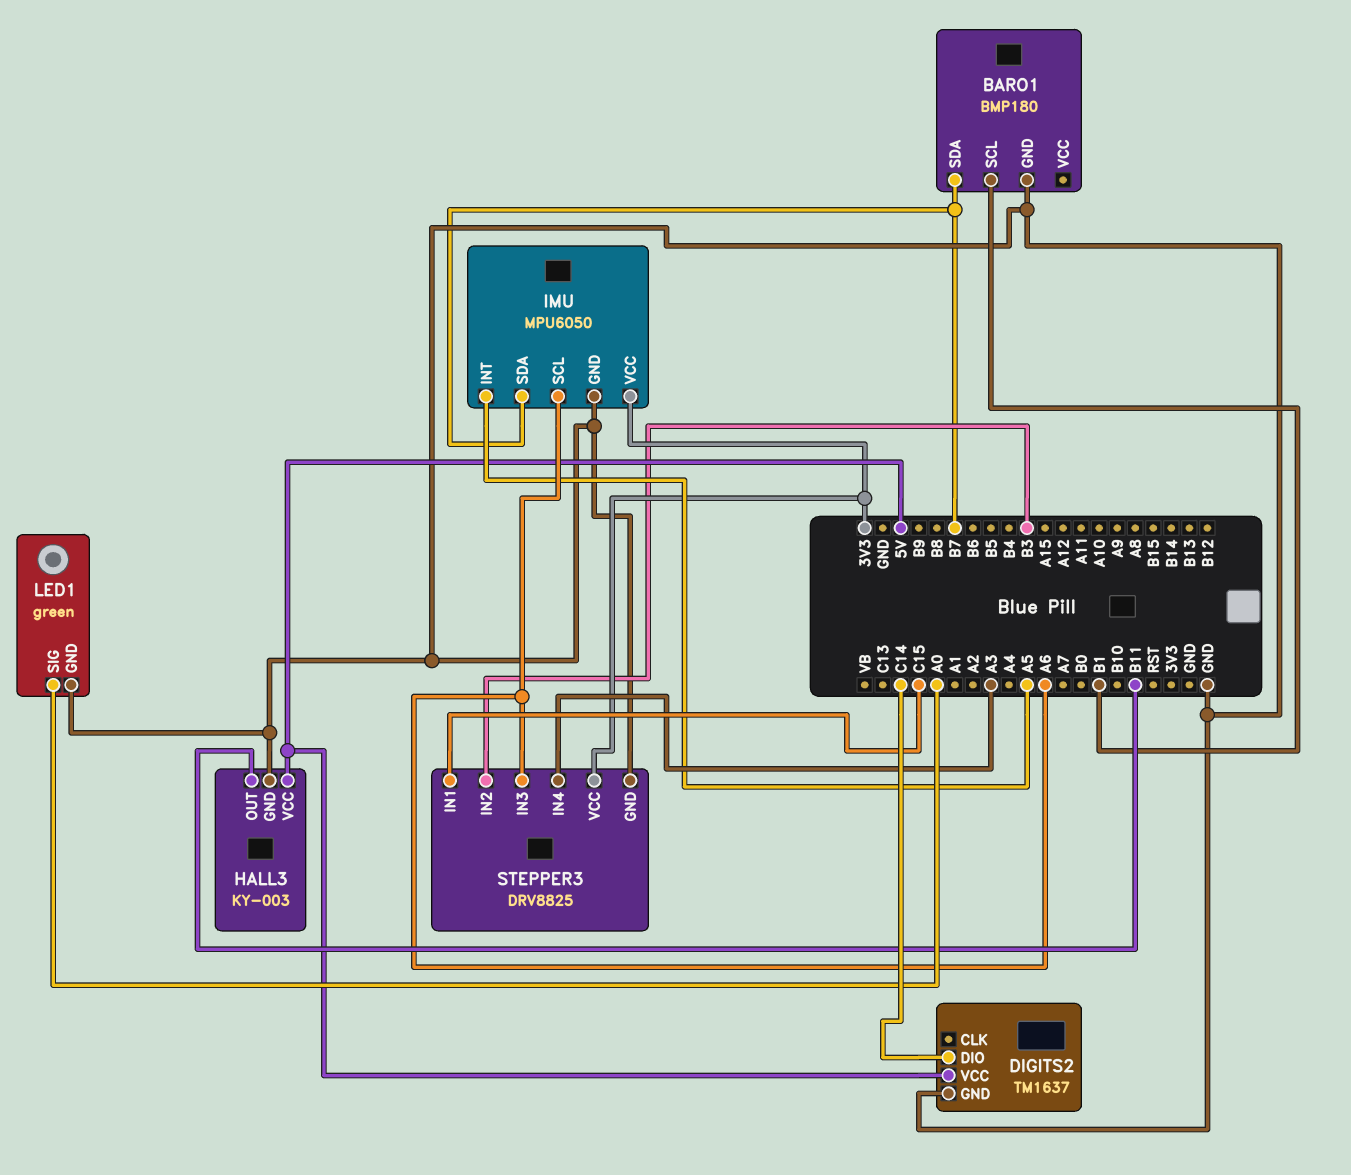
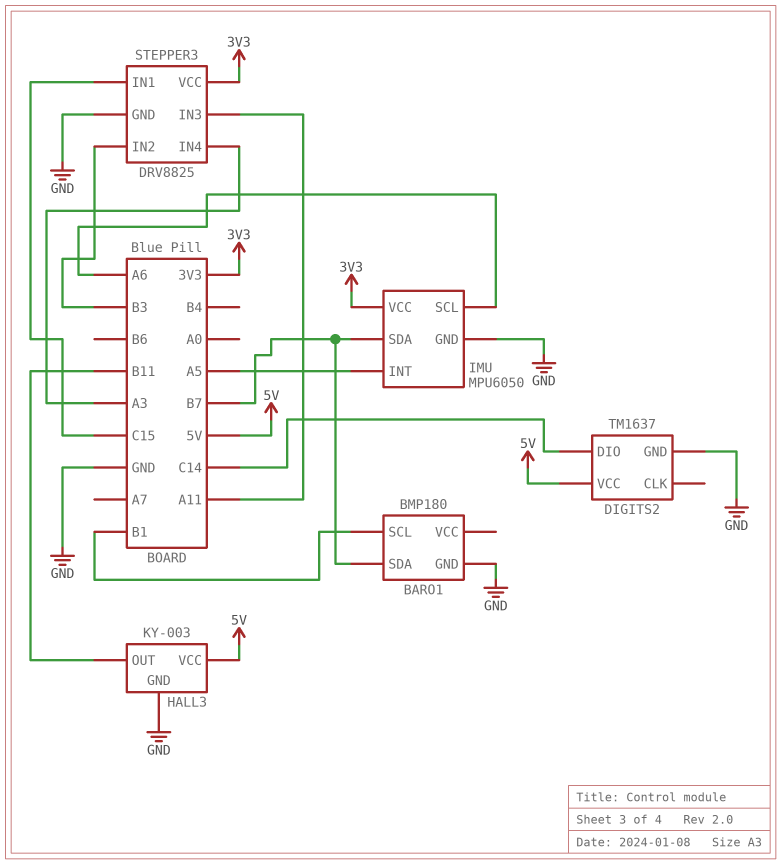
LED1: green -> none
LED1 pin GND: GND -> none
LED1 pin SIG: A0 -> none
STEPPER3 pin IN3: A6 -> A11

